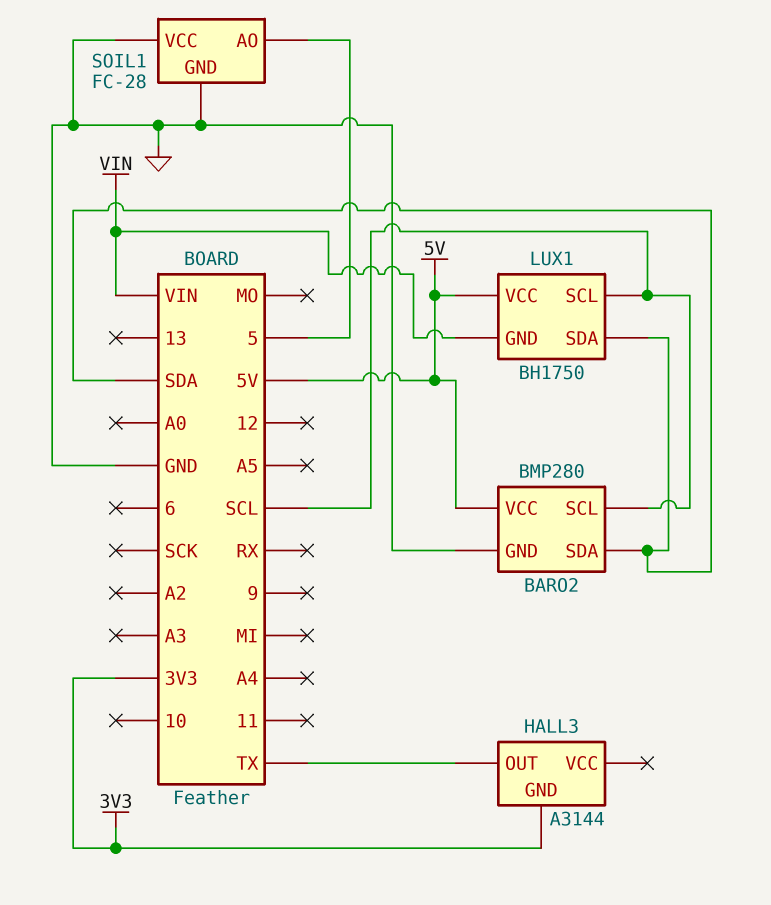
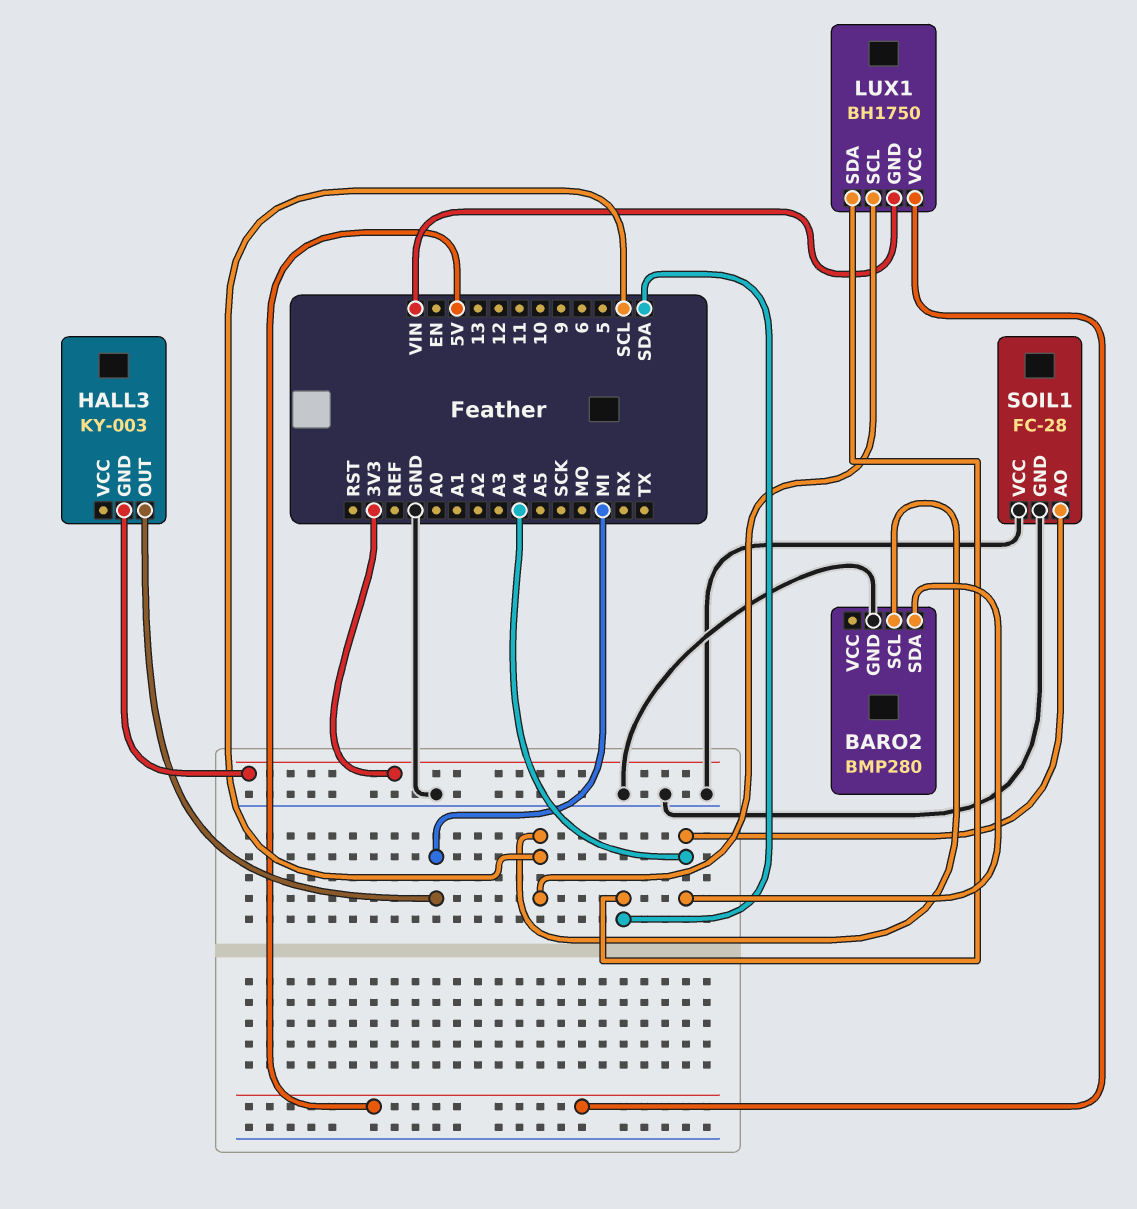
BARO2 pin SDA: SDA -> A4
BARO2 pin VCC: 5V -> none
HALL3: A3144 -> KY-003
HALL3 pin OUT: TX -> MI
SOIL1 pin AO: 5 -> A4

